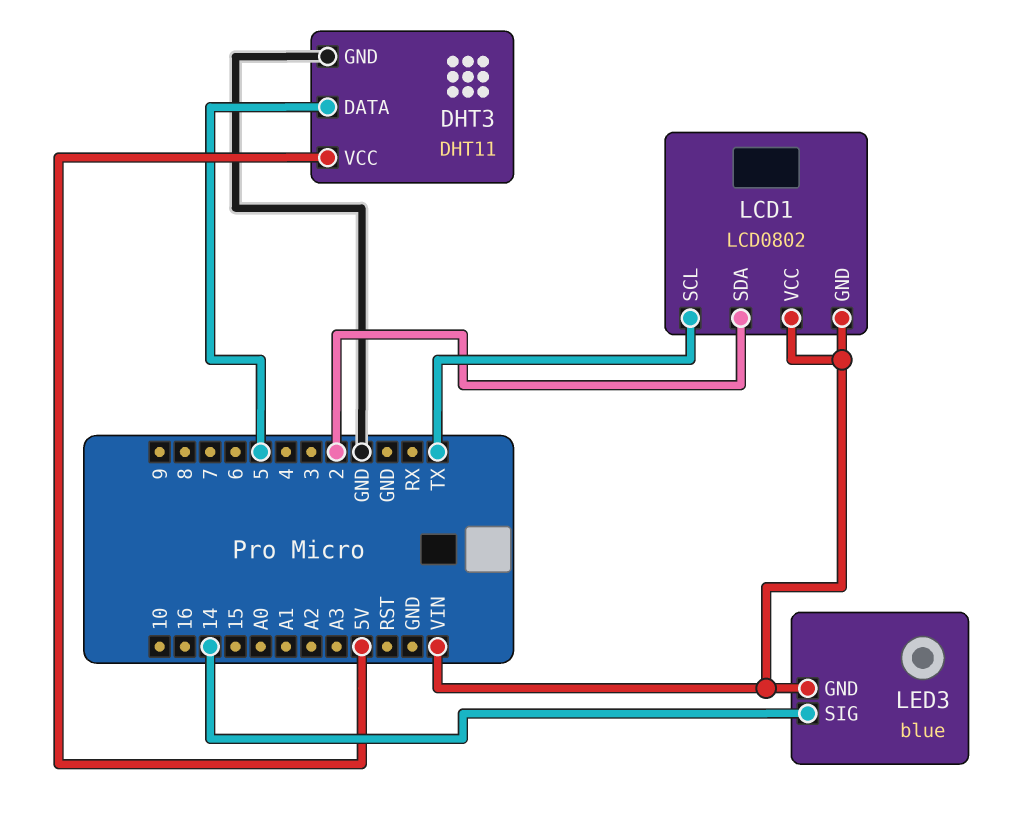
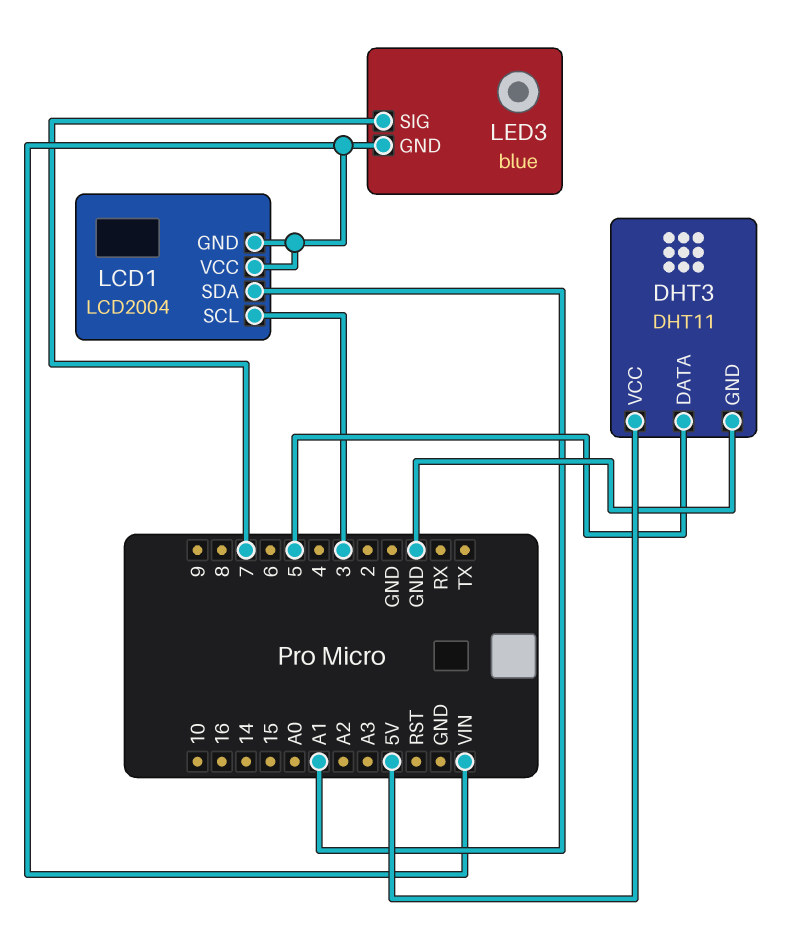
LCD1: LCD0802 -> LCD2004
LCD1 pin SCL: TX -> 3
LCD1 pin SDA: 2 -> A1
LED3 pin SIG: 14 -> 7

